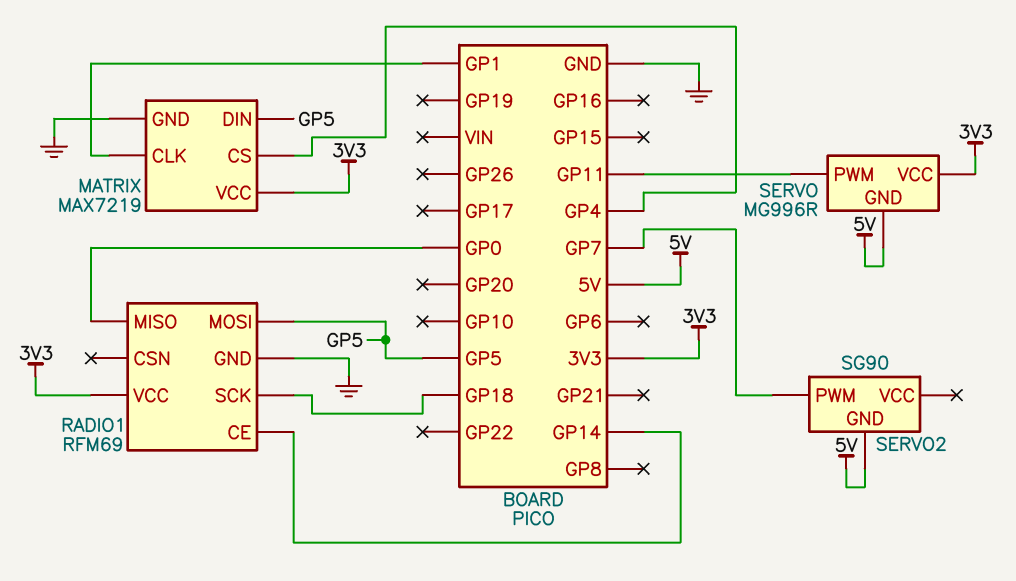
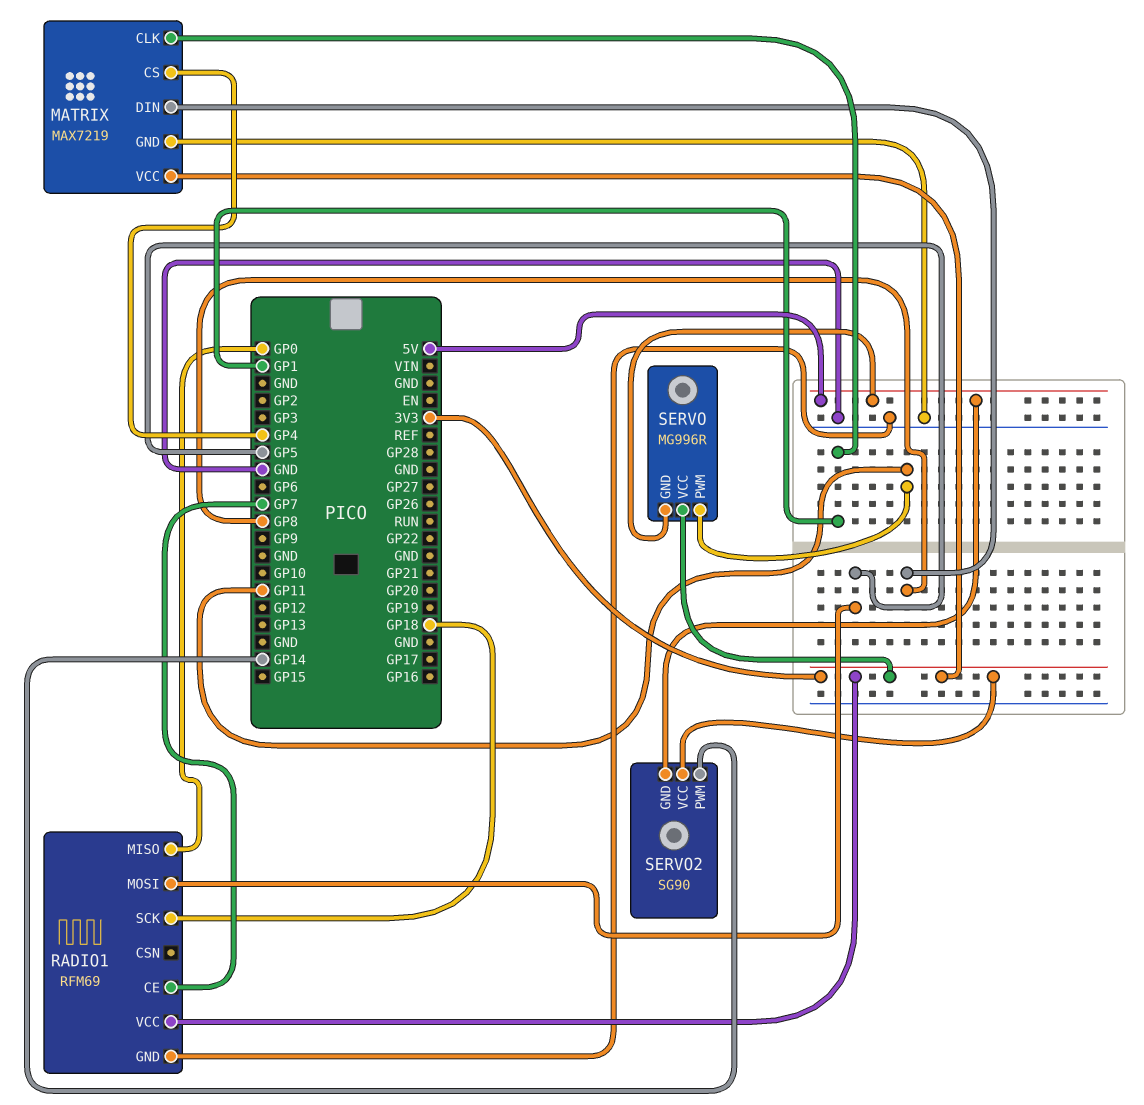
MATRIX pin DIN: GP5 -> GP8
RADIO1 pin CE: GP14 -> GP7
SERVO2 pin PWM: GP7 -> GP14
SERVO2 pin VCC: none -> 3V3

